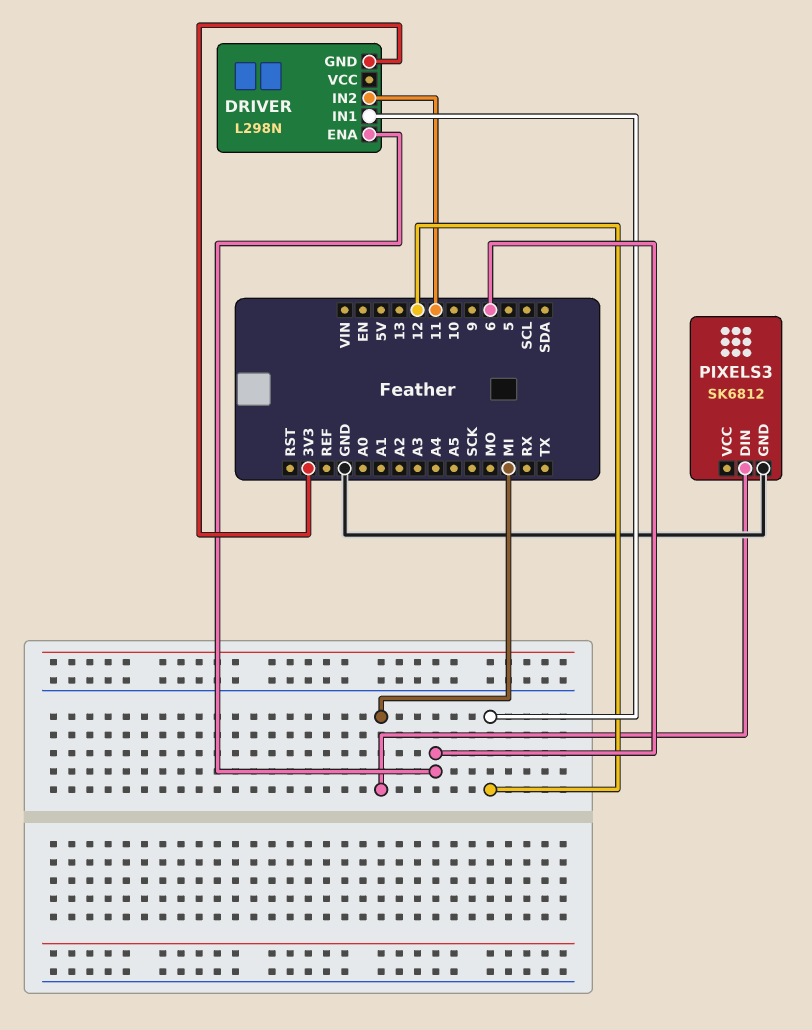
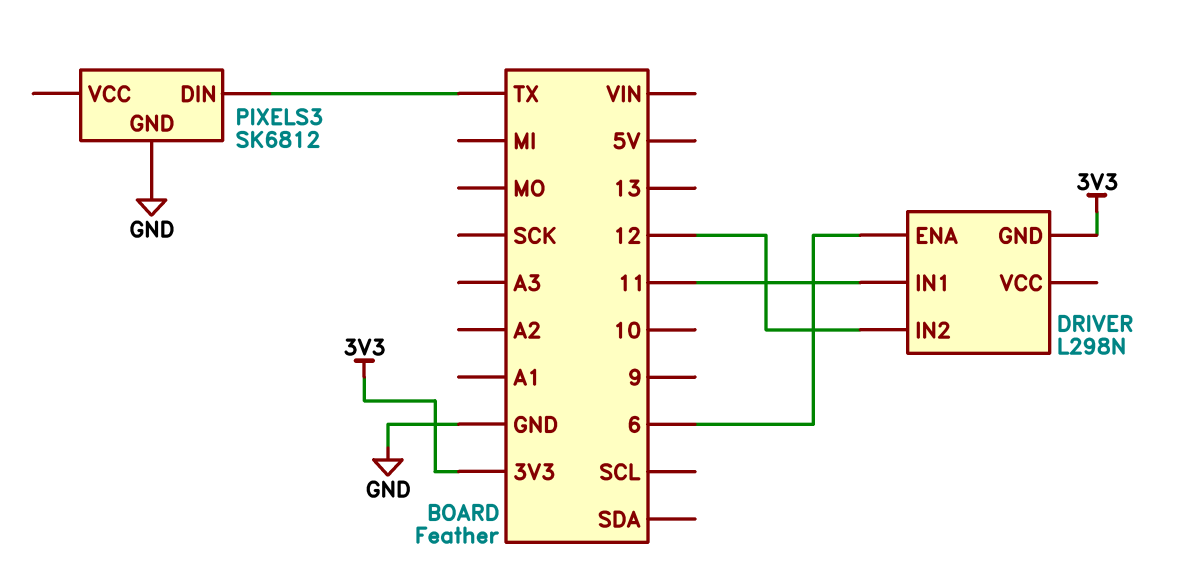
DRIVER pin IN1: 12 -> 11
DRIVER pin IN2: 11 -> 12
PIXELS3 pin DIN: MI -> TX

